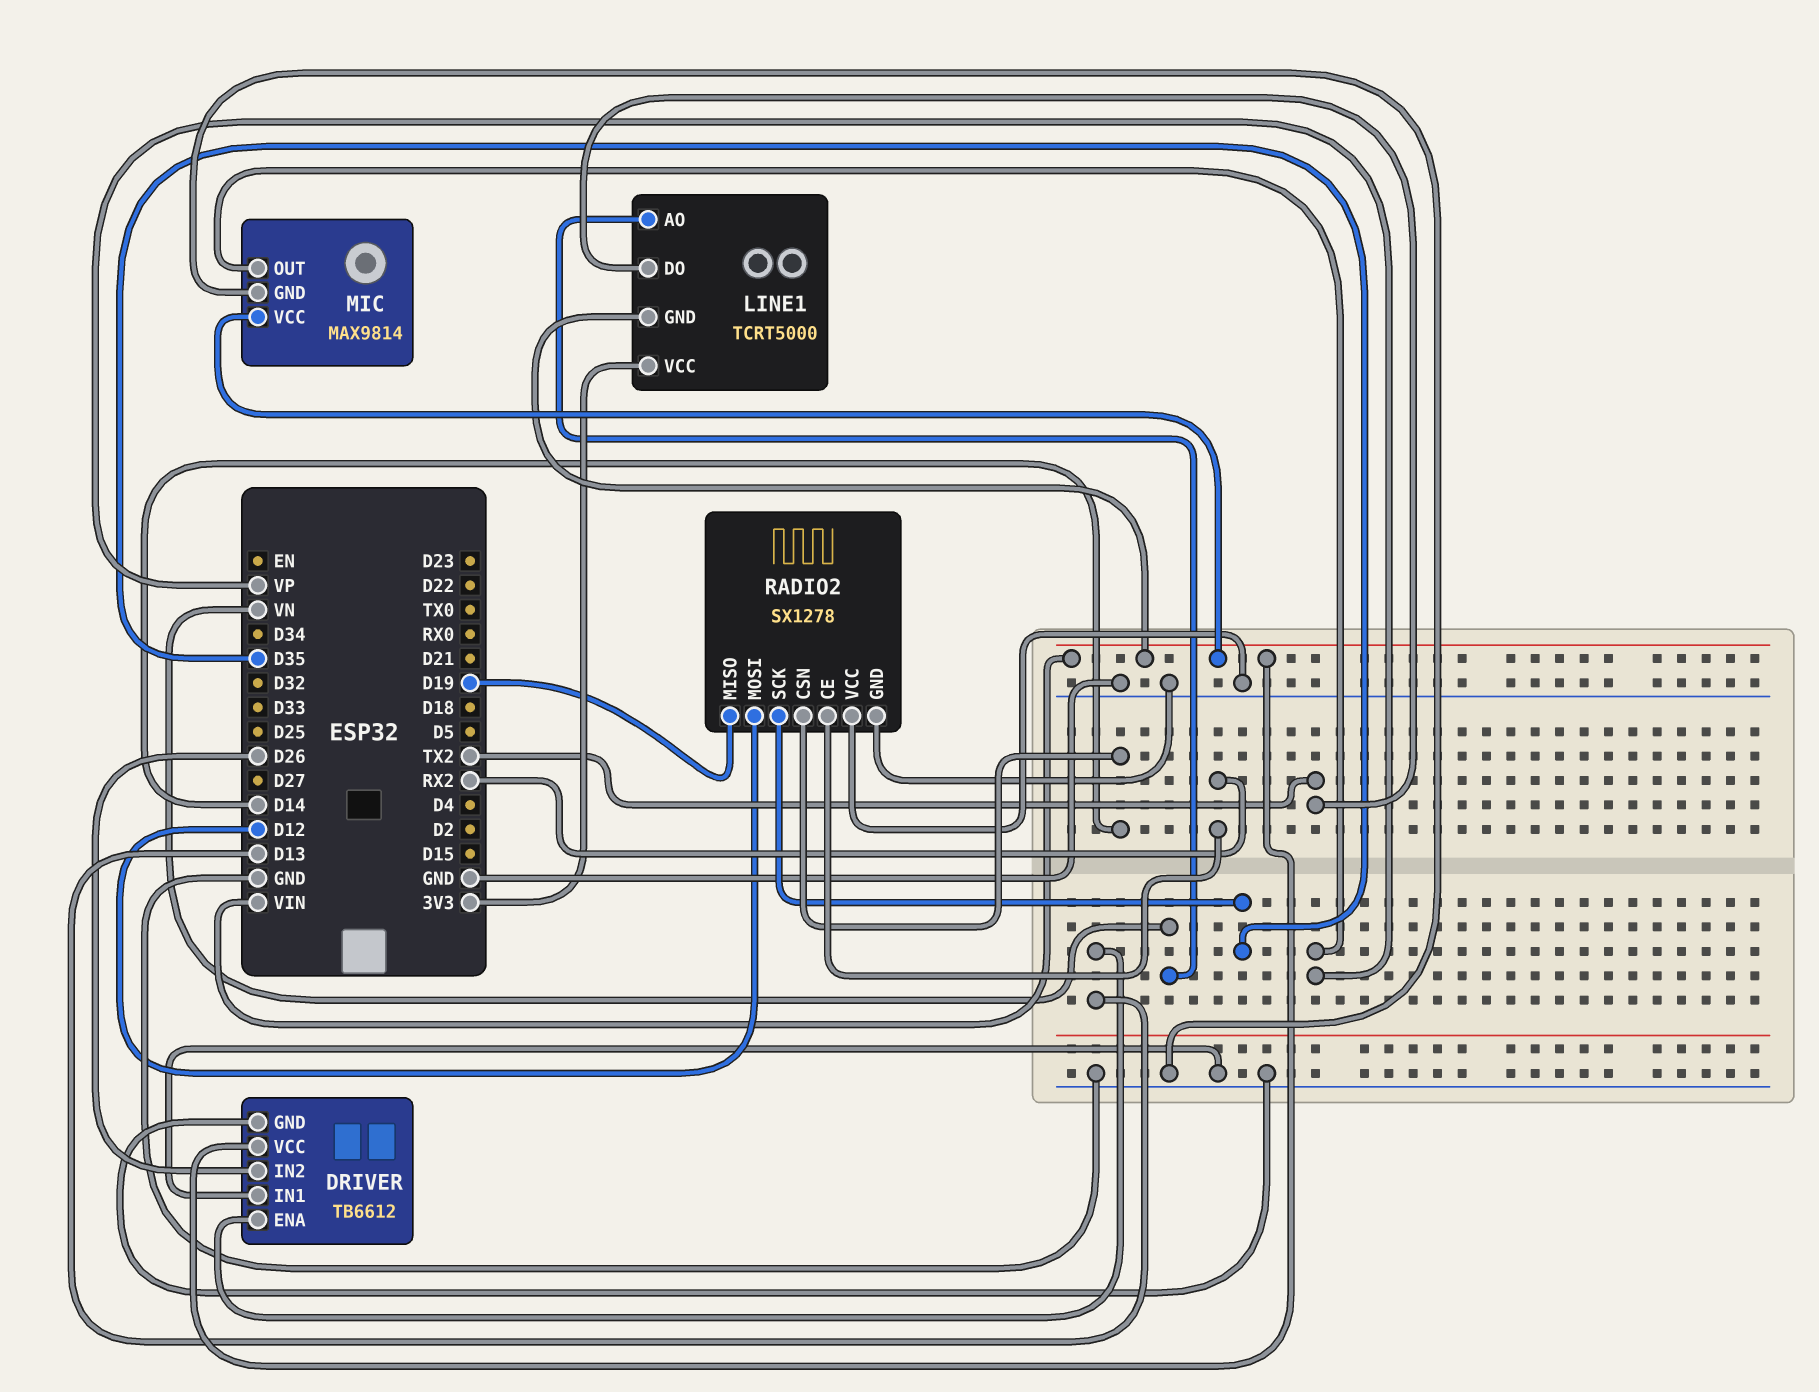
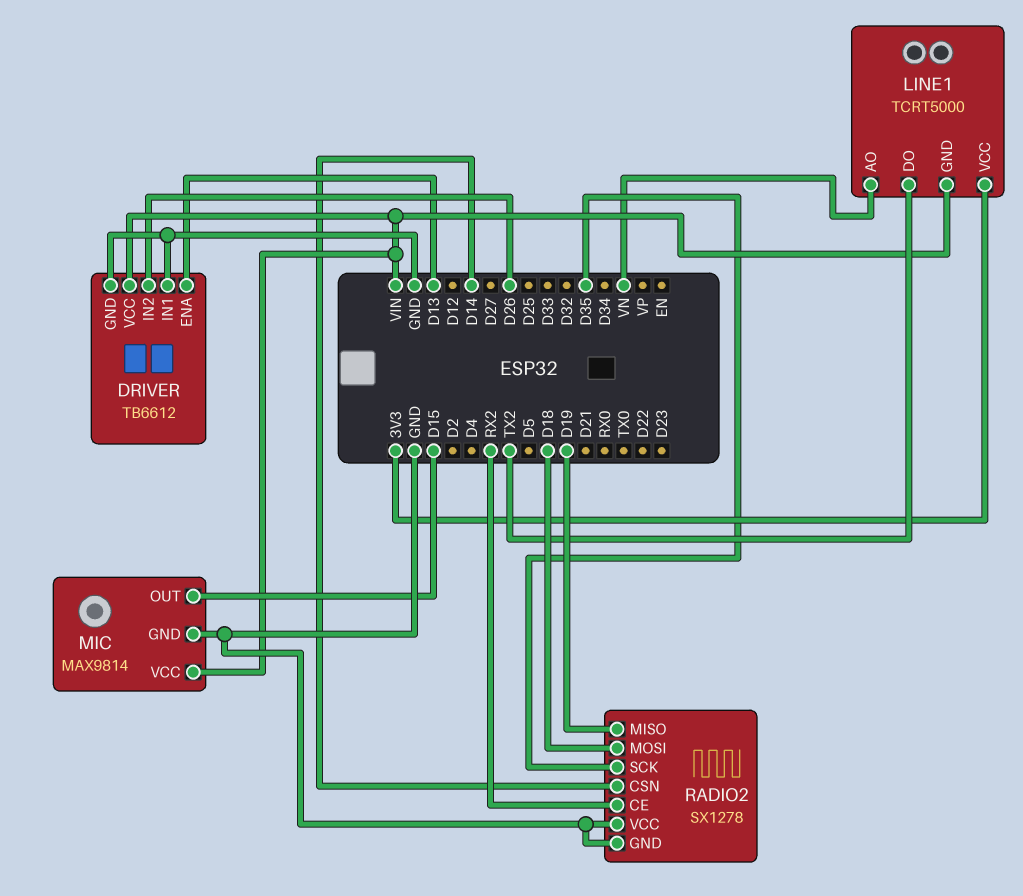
MIC pin OUT: VP -> D15
RADIO2 pin MOSI: D12 -> D18

